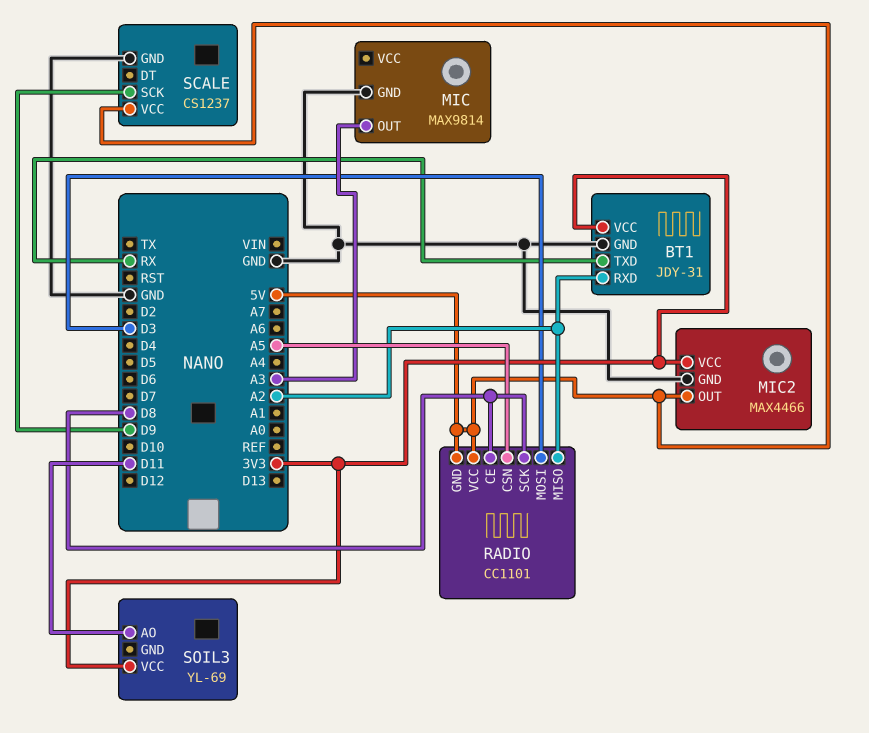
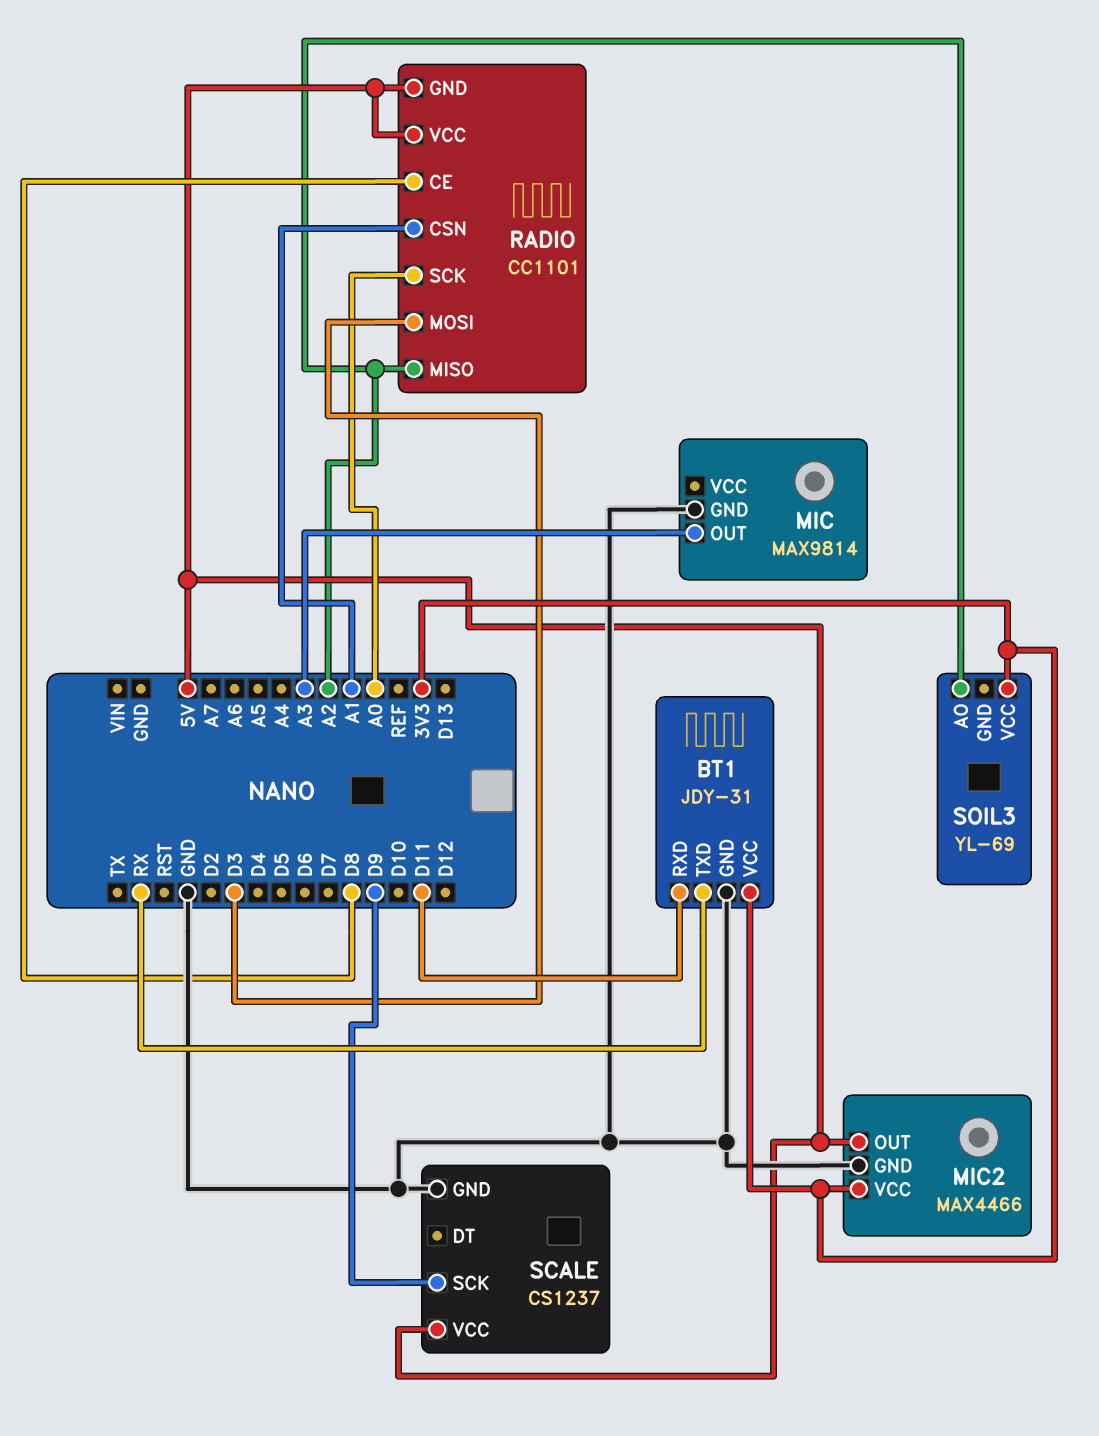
BT1 pin RXD: A2 -> D11
RADIO pin CSN: A5 -> A1
RADIO pin SCK: D8 -> A0
SOIL3 pin AO: D11 -> A2

